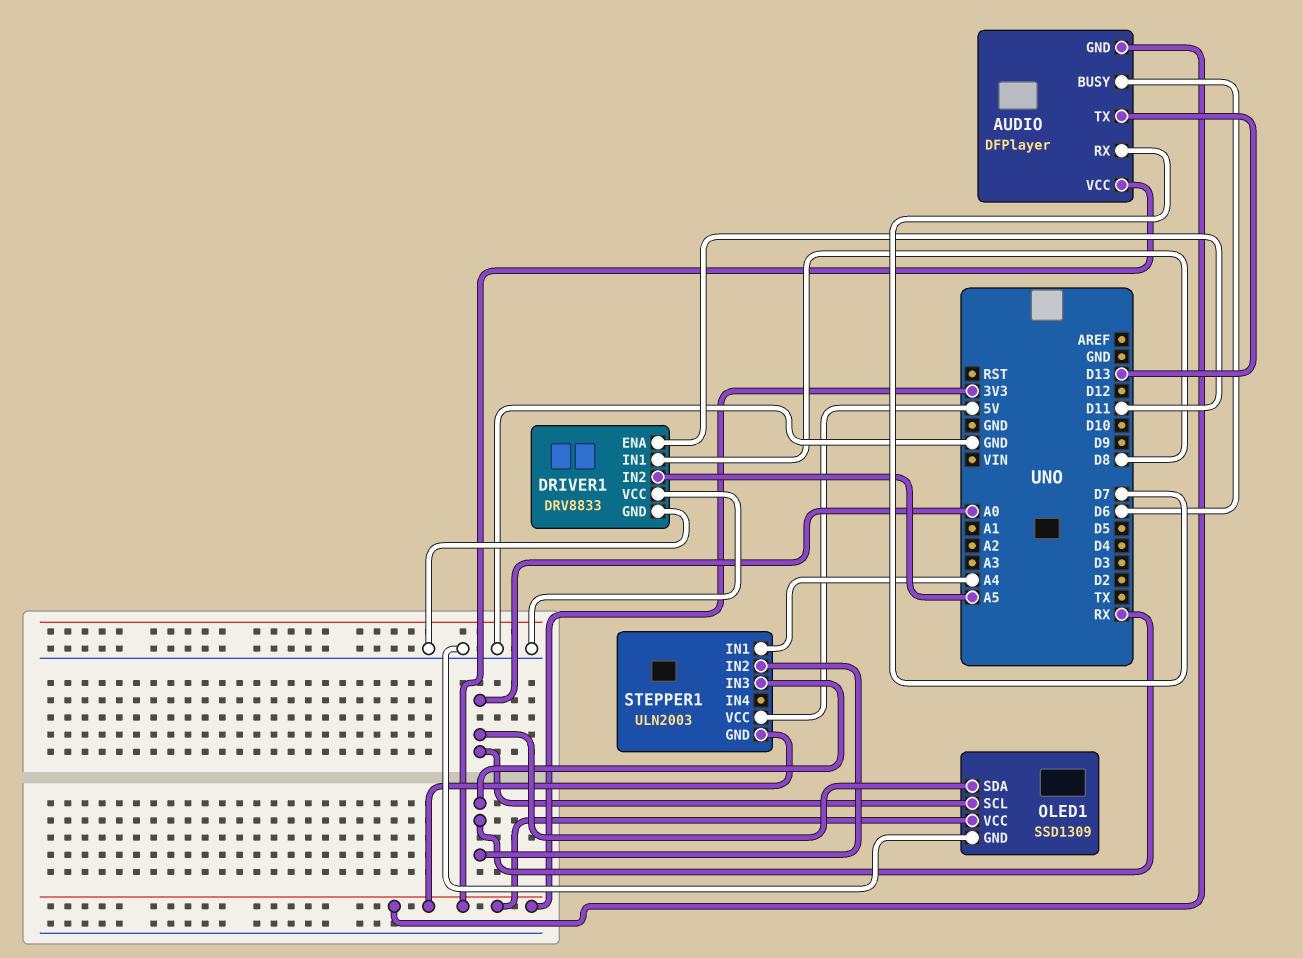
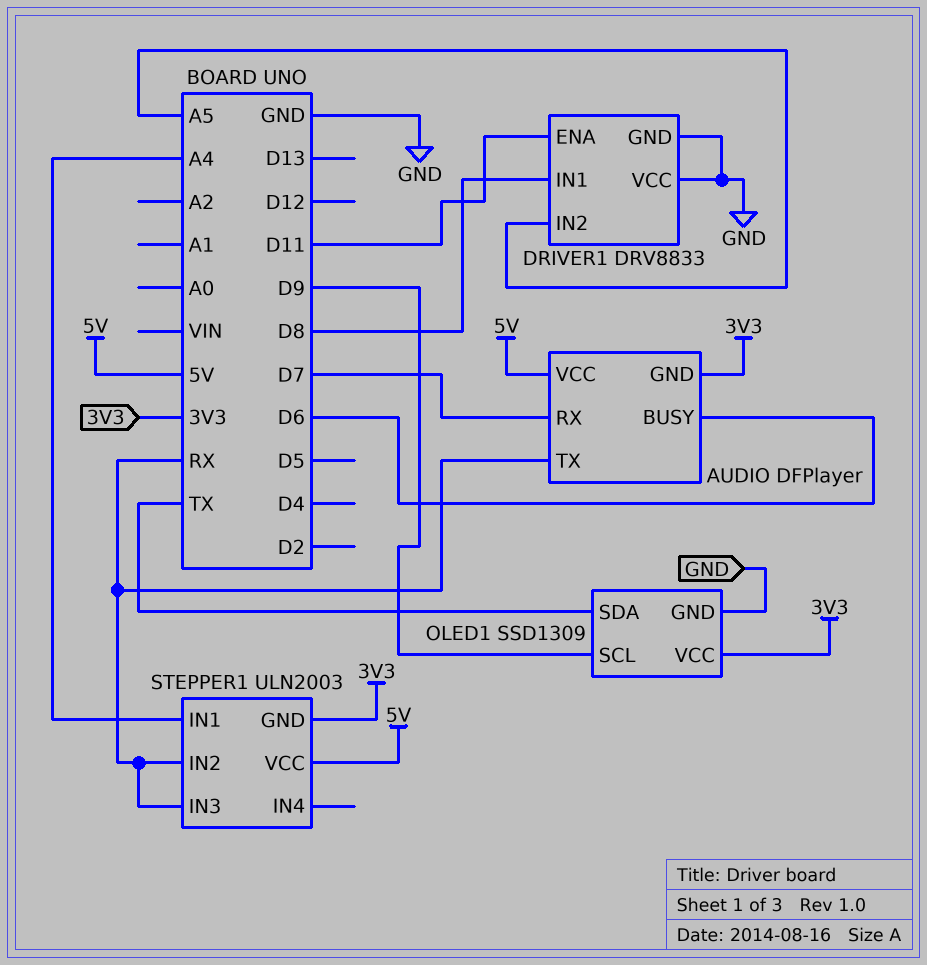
AUDIO pin TX: D13 -> RX
AUDIO pin VCC: 3V3 -> 5V
OLED1 pin SCL: A0 -> D9
OLED1 pin SDA: A0 -> TX

